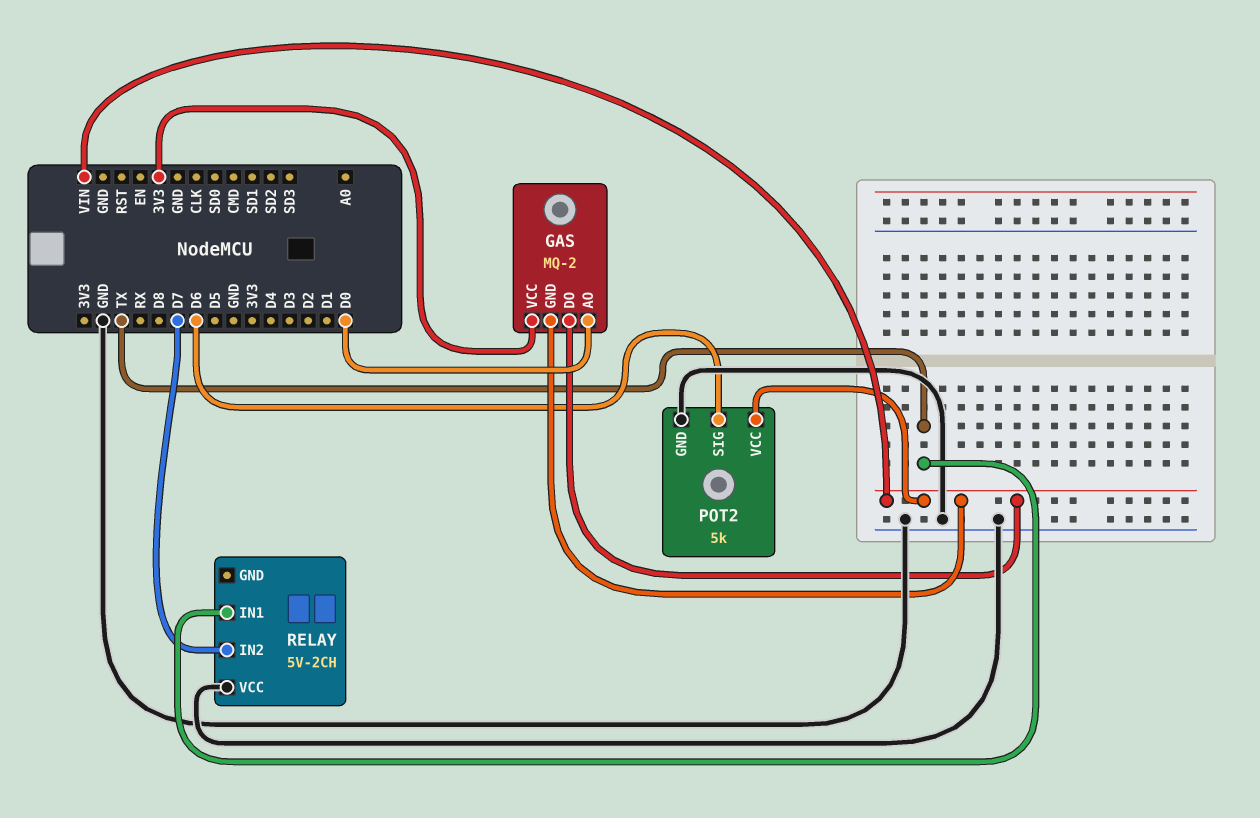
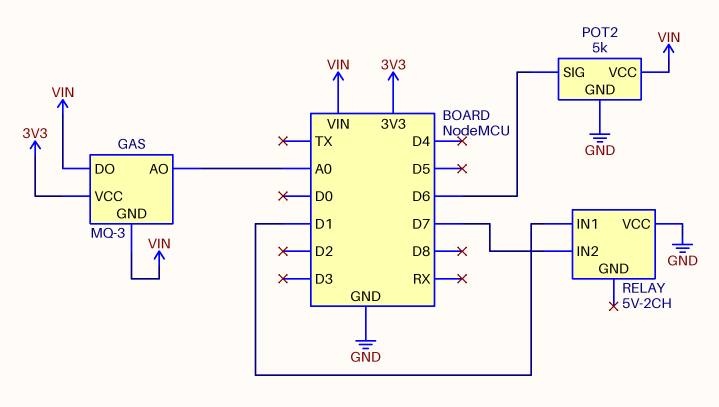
GAS: MQ-2 -> MQ-3
GAS pin AO: D0 -> A0
RELAY pin IN1: TX -> D1

